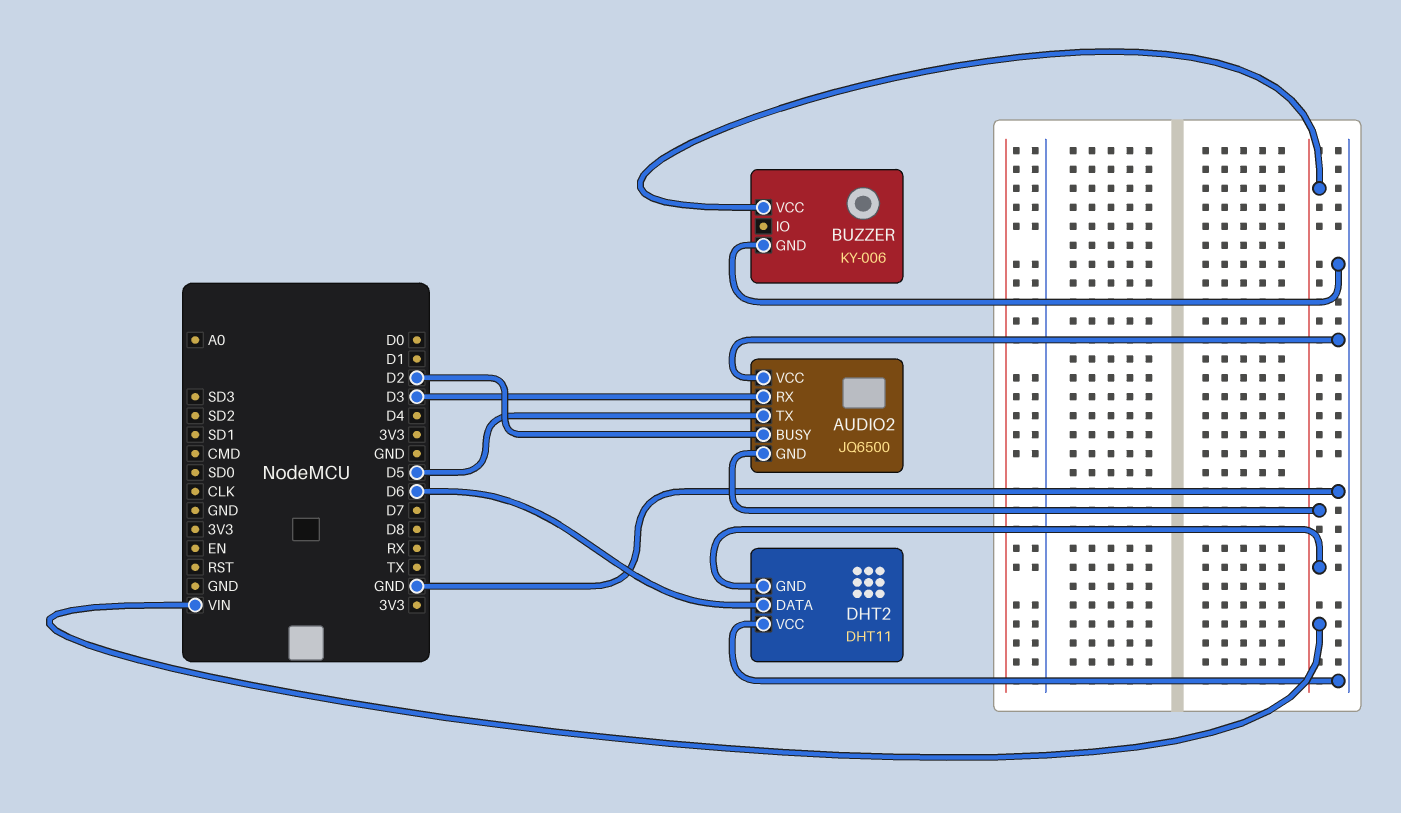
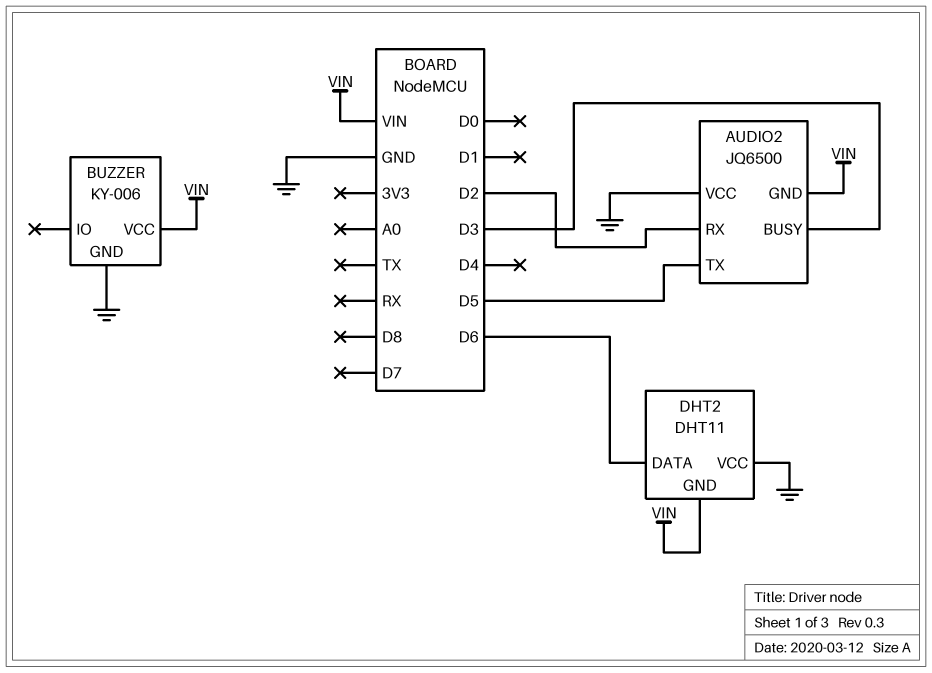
AUDIO2 pin BUSY: D2 -> D3
AUDIO2 pin RX: D3 -> D2

